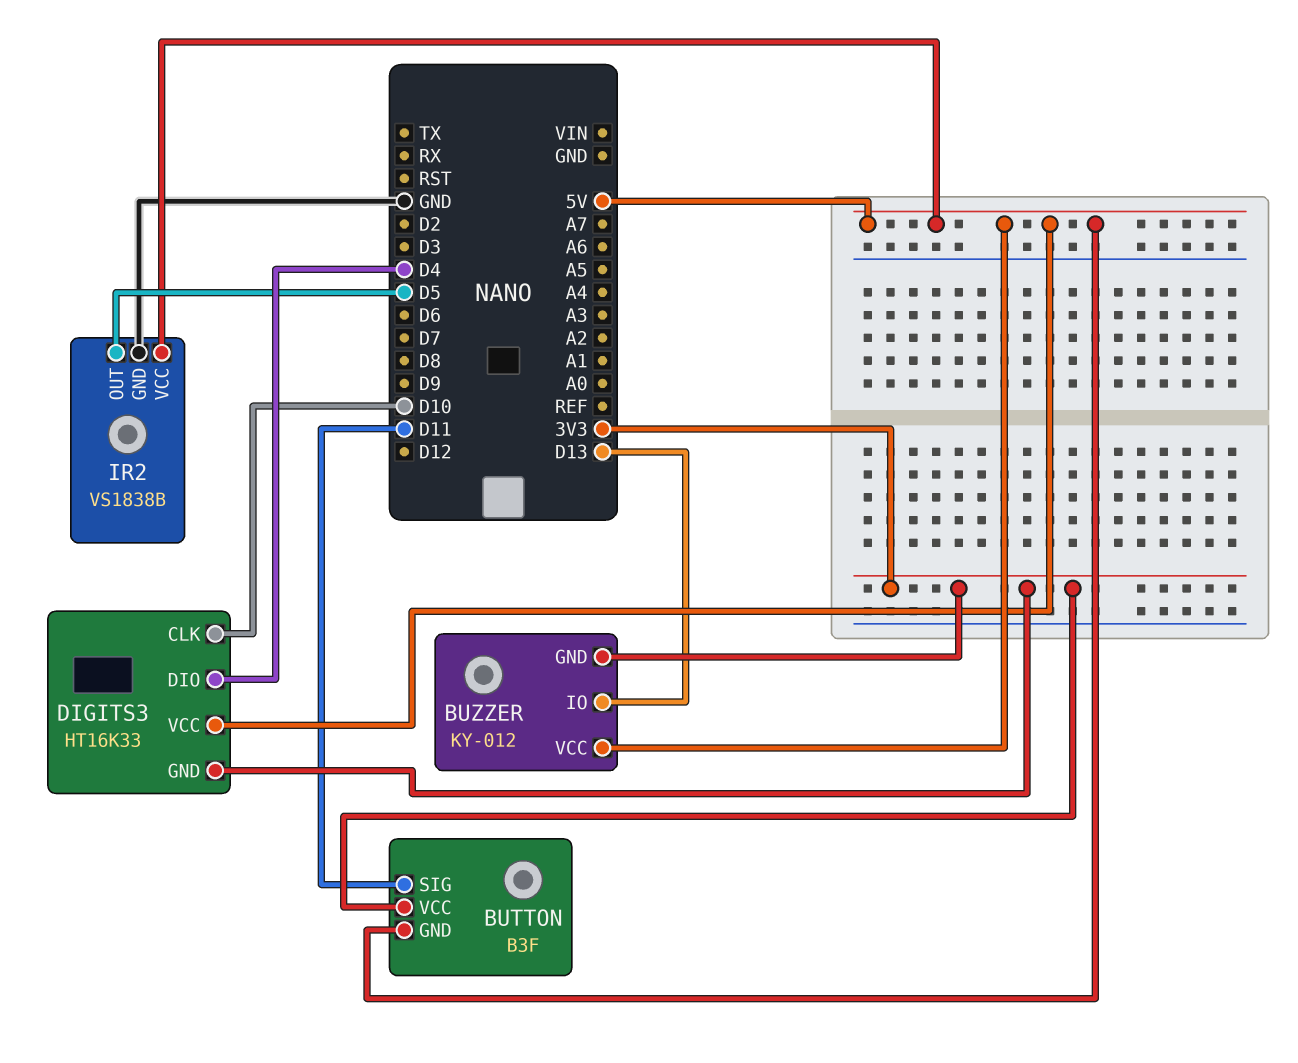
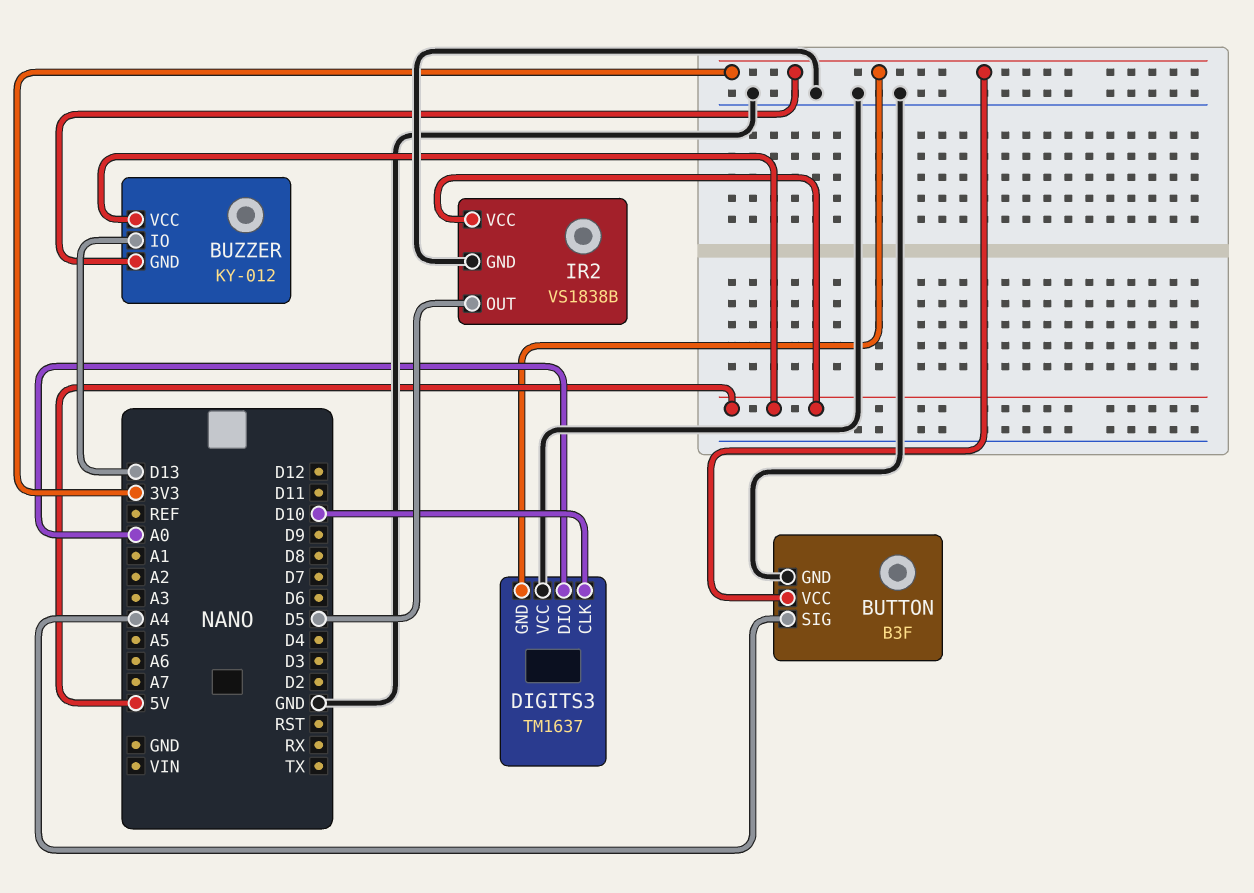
BUTTON pin GND: 5V -> GND
BUTTON pin SIG: D11 -> A4
DIGITS3: HT16K33 -> TM1637
DIGITS3 pin DIO: D4 -> A0
DIGITS3 pin VCC: 5V -> GND

